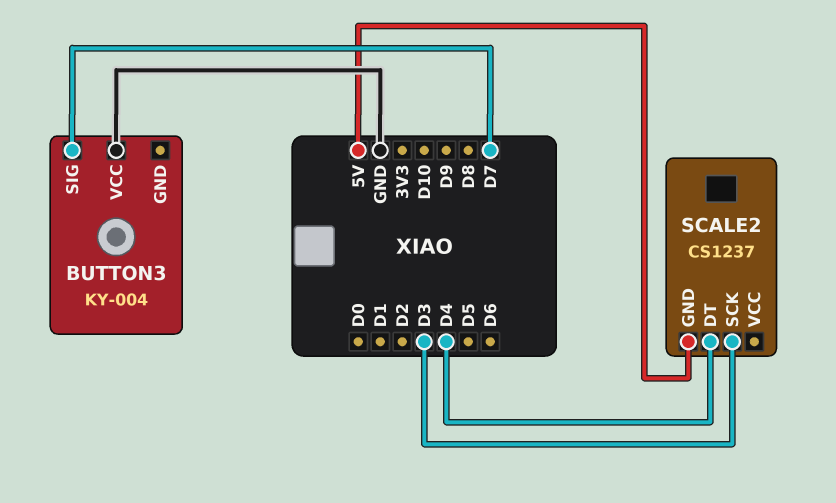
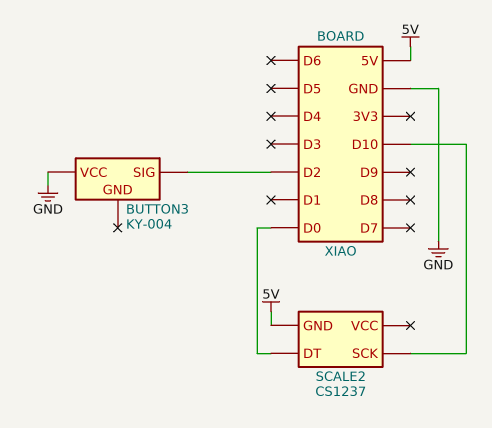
BUTTON3 pin SIG: D7 -> D2
SCALE2 pin DT: D4 -> D0
SCALE2 pin SCK: D3 -> D10

